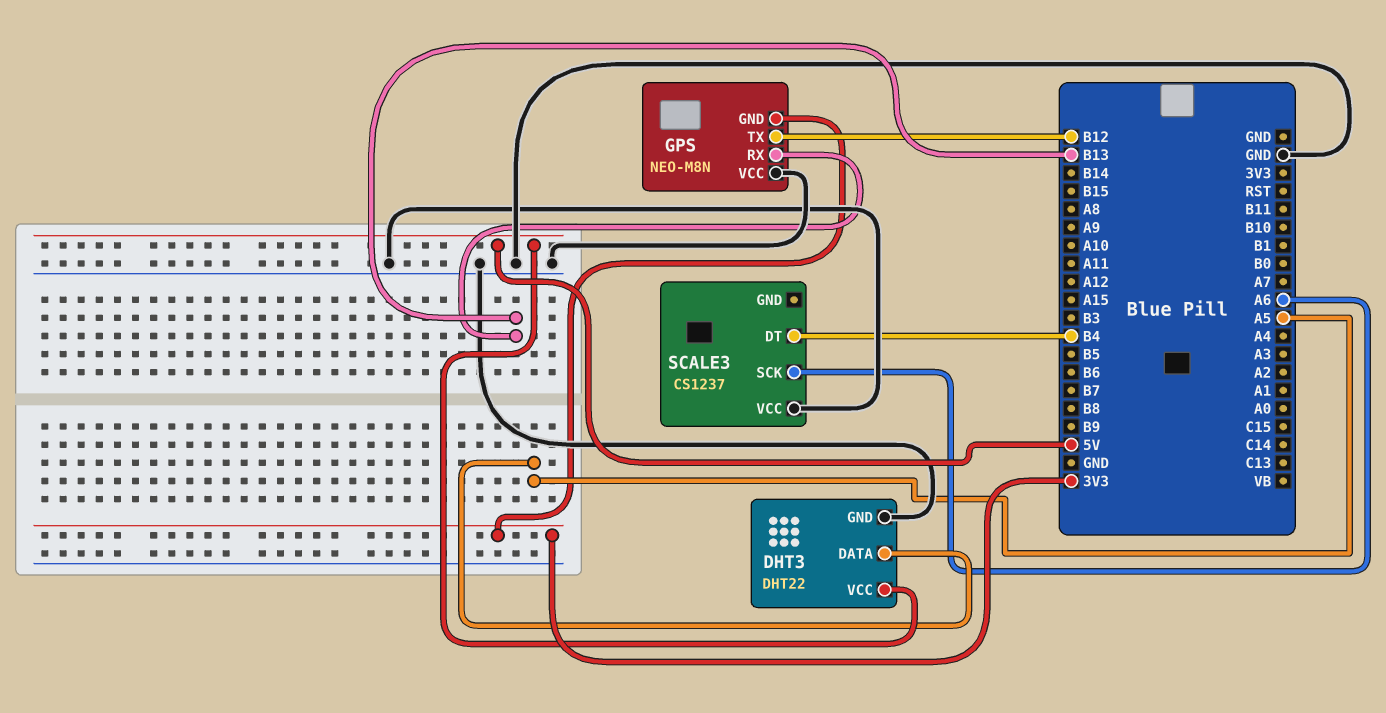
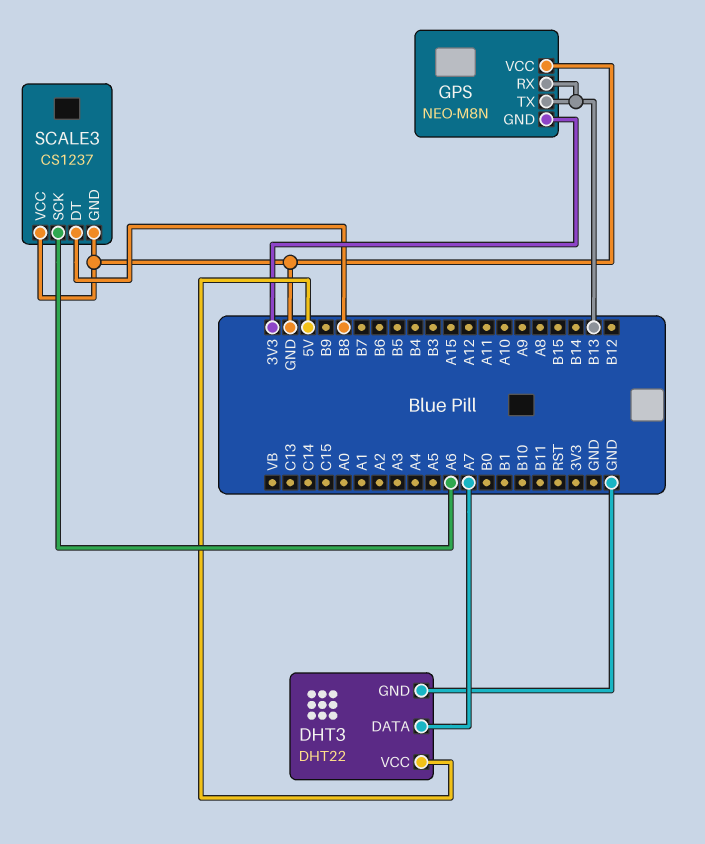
DHT3 pin DATA: A5 -> A7
GPS pin TX: B12 -> B13
SCALE3 pin DT: B4 -> B8
SCALE3 pin GND: none -> GND

